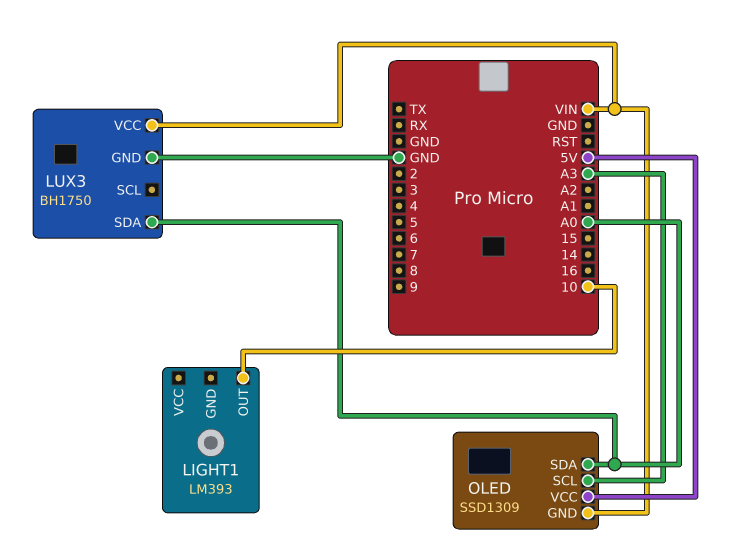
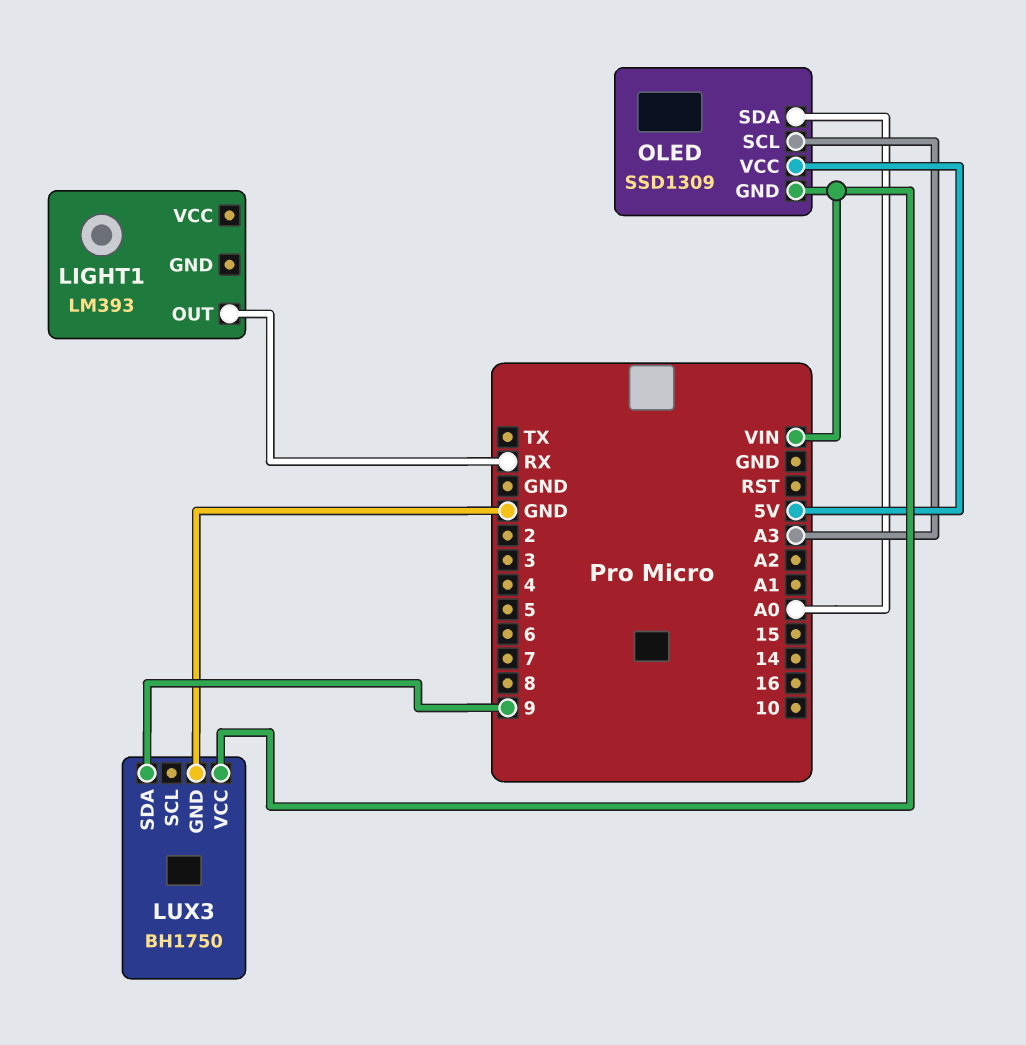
LIGHT1 pin OUT: 10 -> RX
LUX3 pin SDA: A0 -> 9

